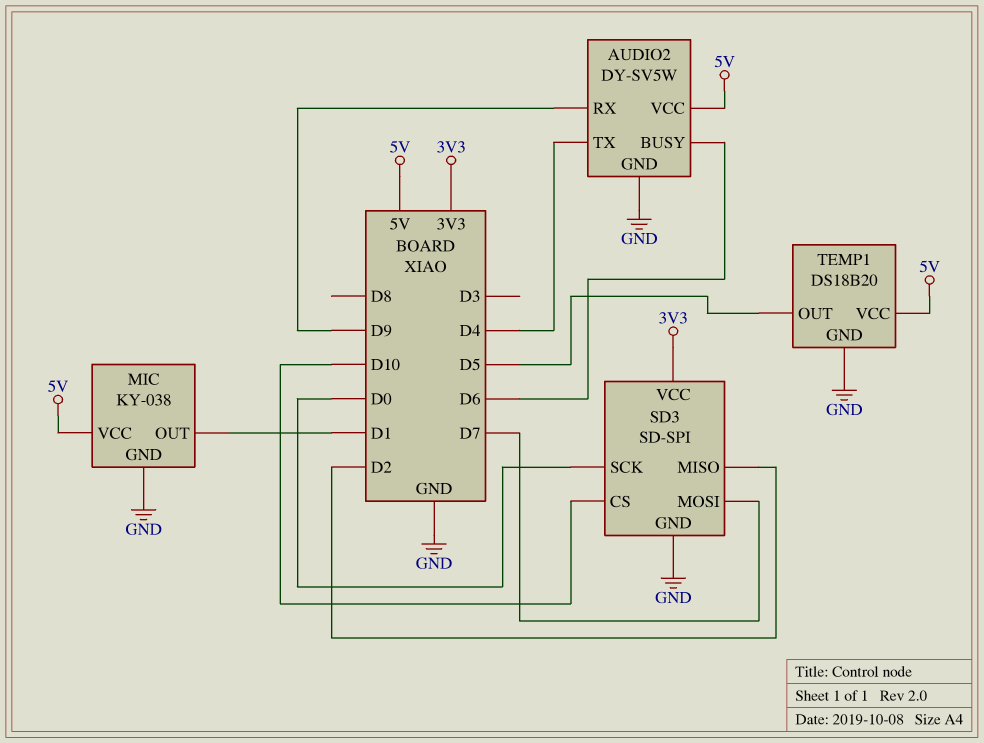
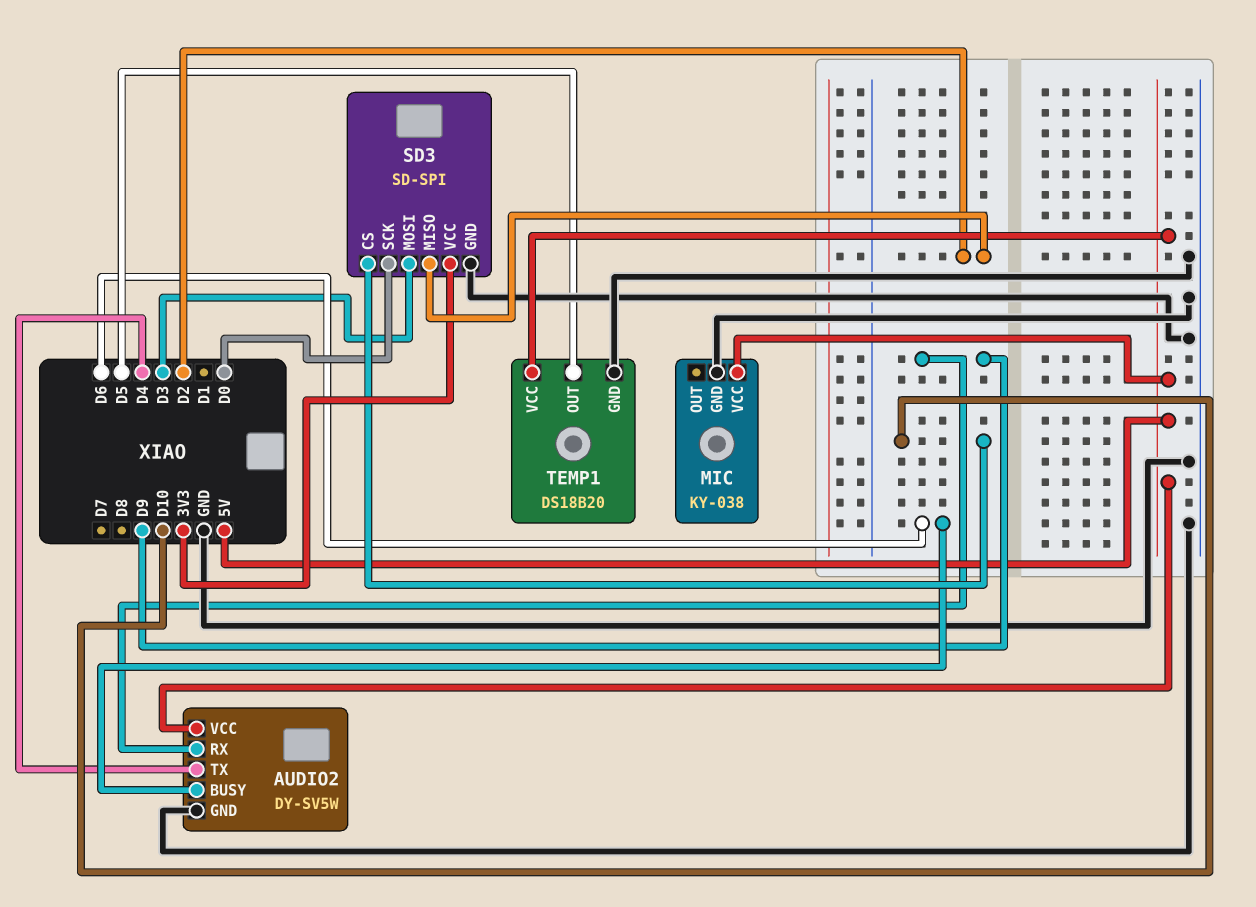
MIC pin OUT: D1 -> none
SD3 pin MOSI: D7 -> D3

